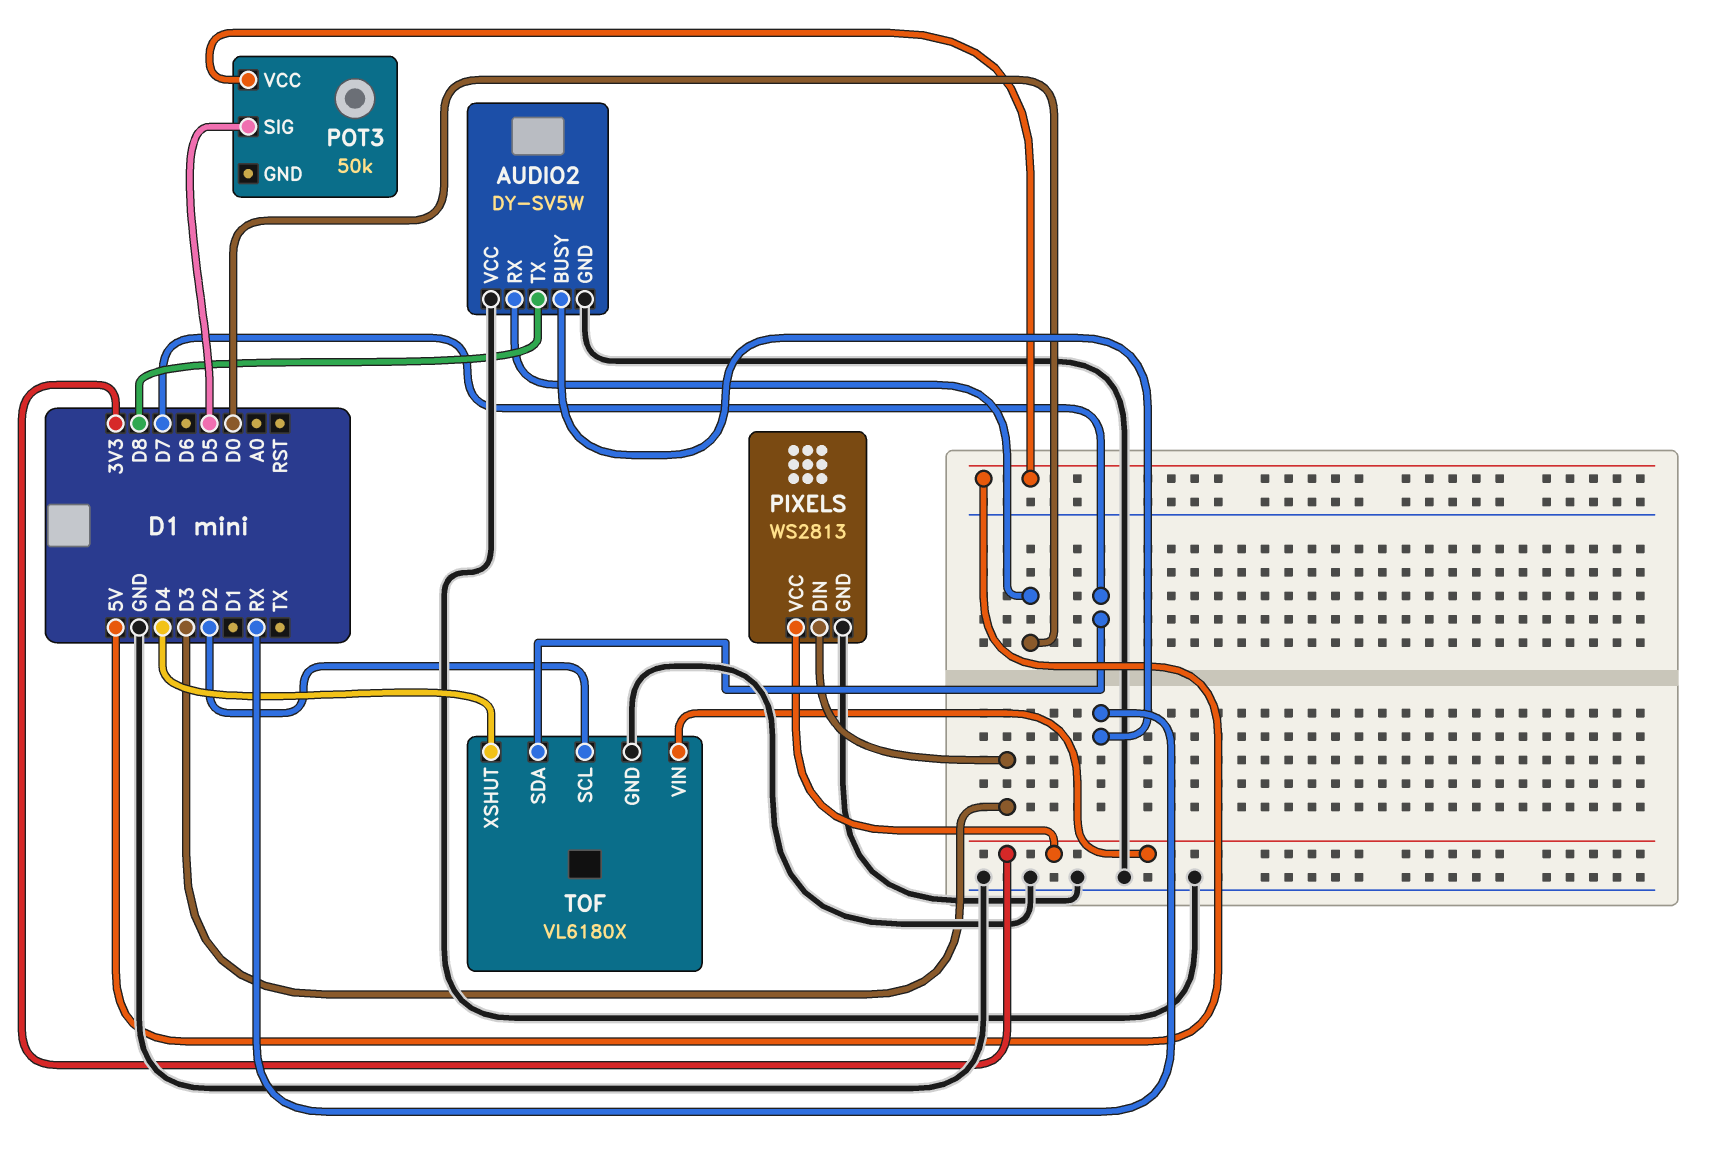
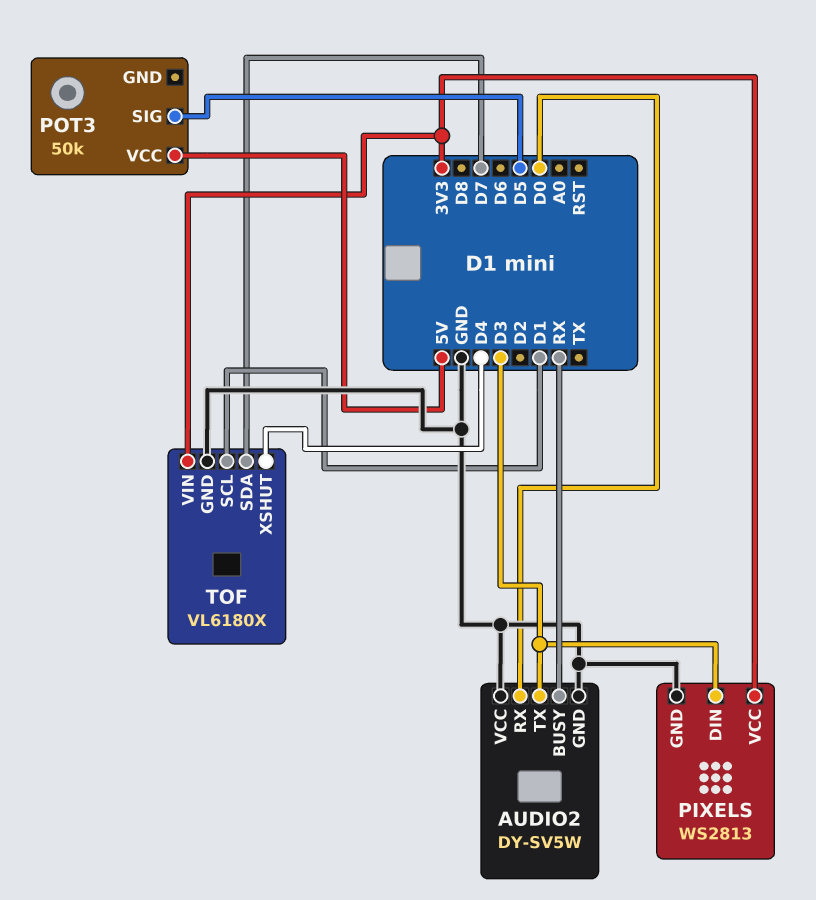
AUDIO2 pin TX: D8 -> D3
TOF pin SCL: D2 -> D1

